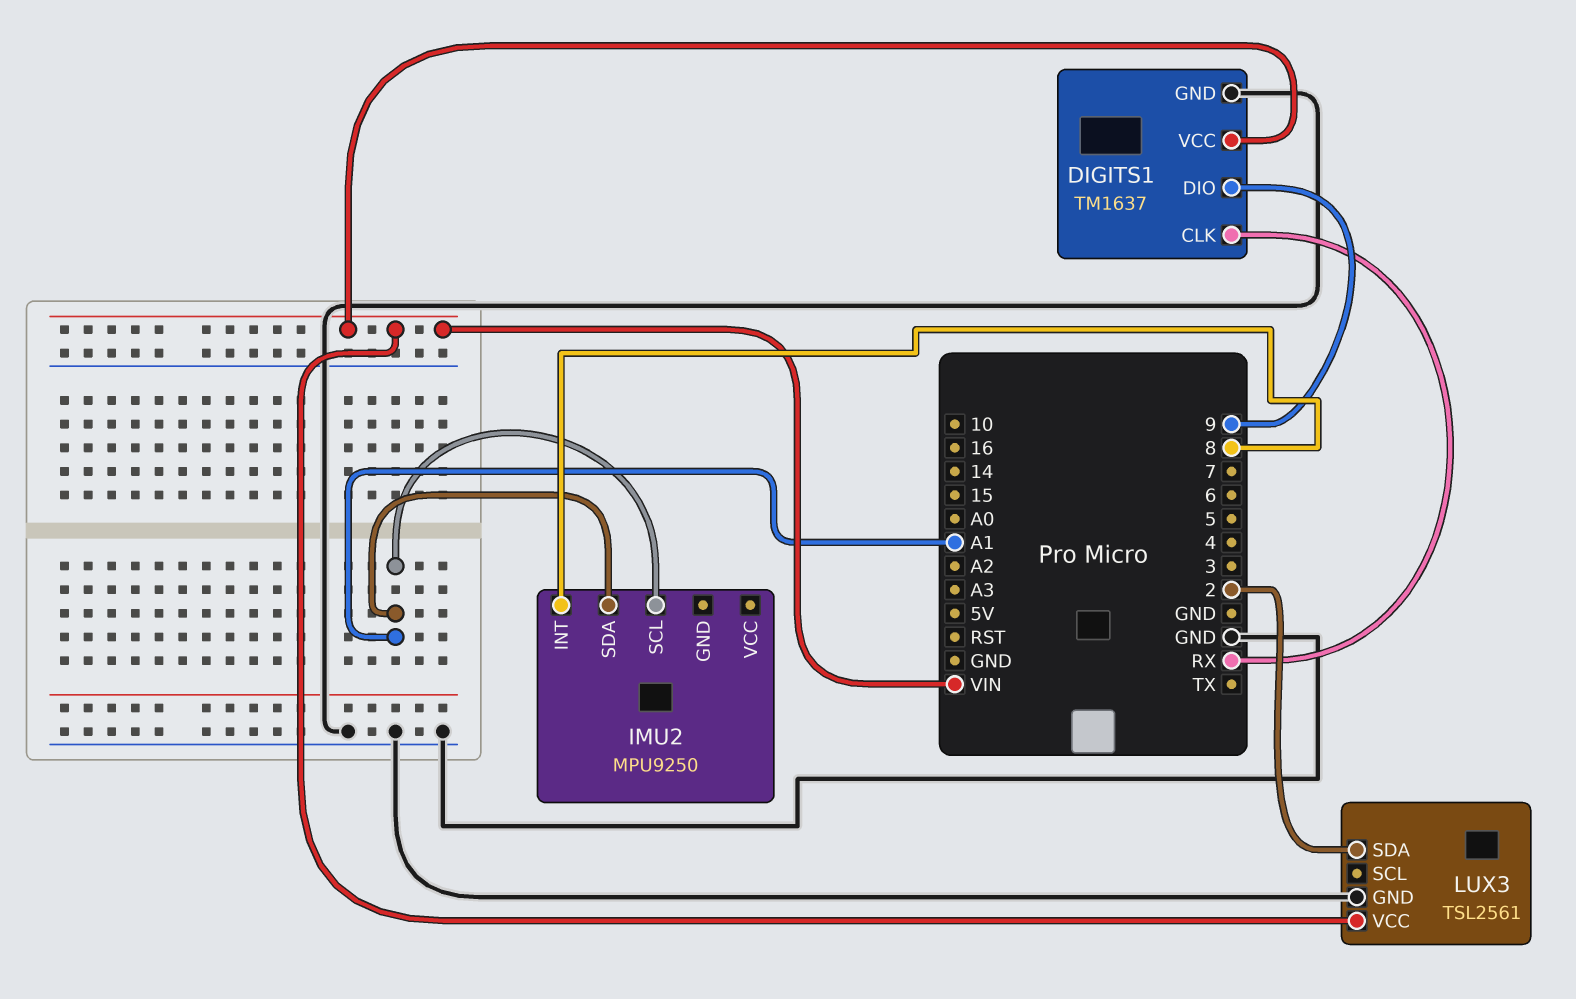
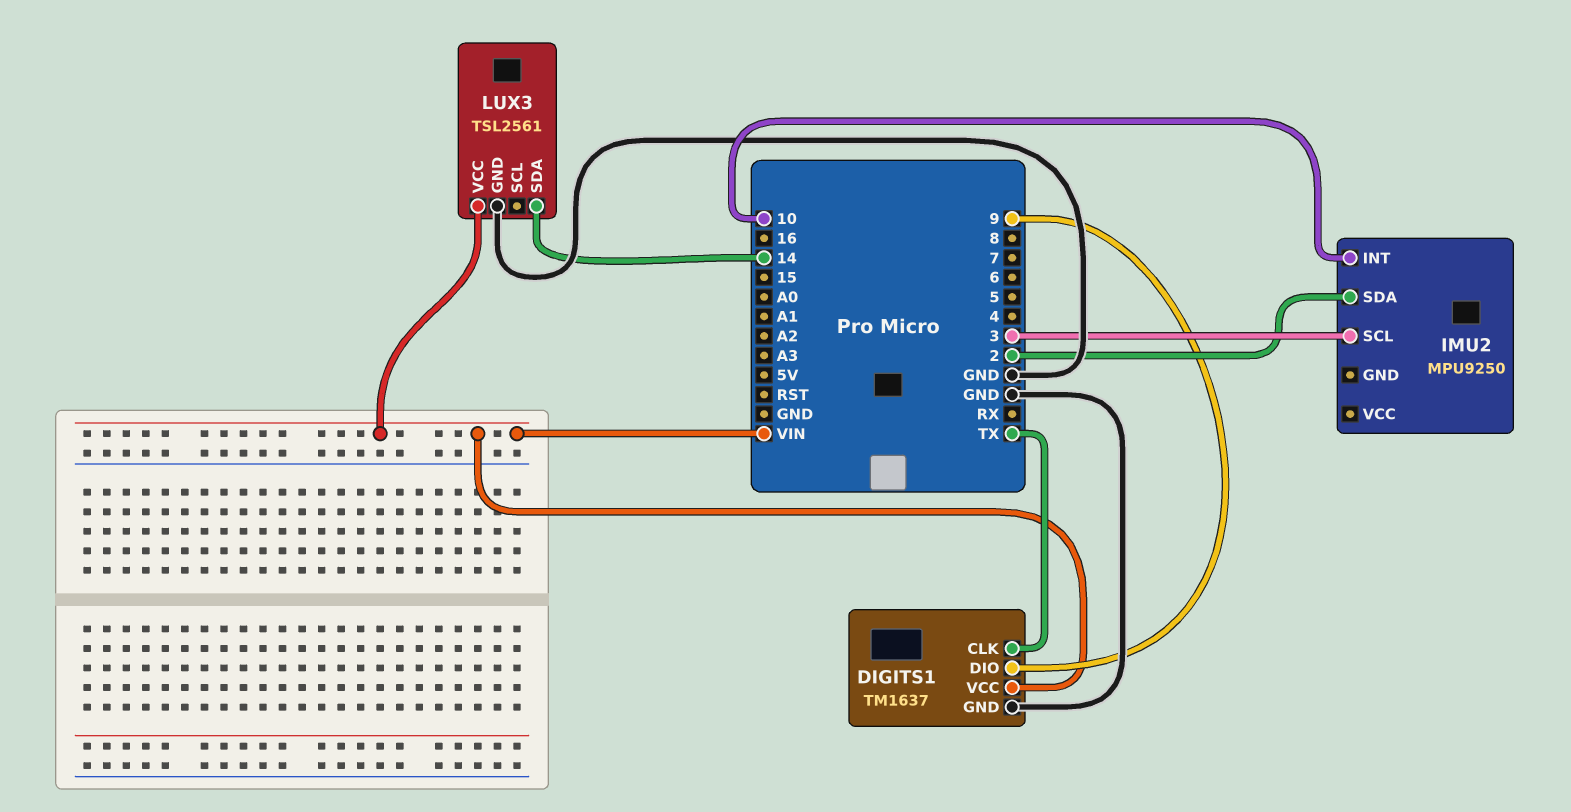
DIGITS1 pin CLK: RX -> TX
IMU2 pin INT: 8 -> 10
IMU2 pin SCL: A1 -> 3
IMU2 pin SDA: A1 -> 2
LUX3 pin SDA: 2 -> 14

